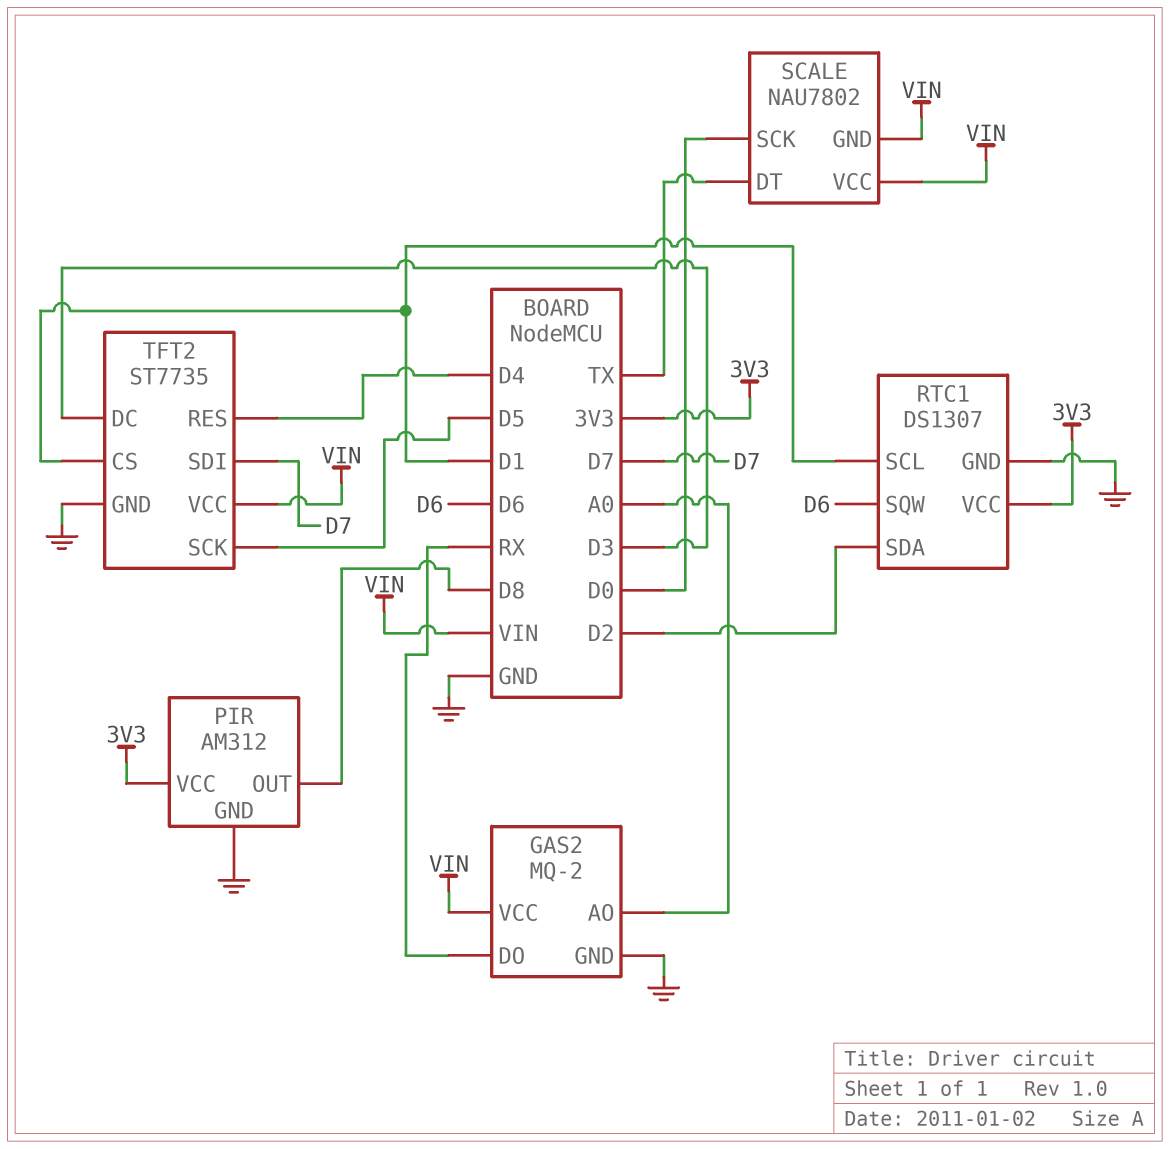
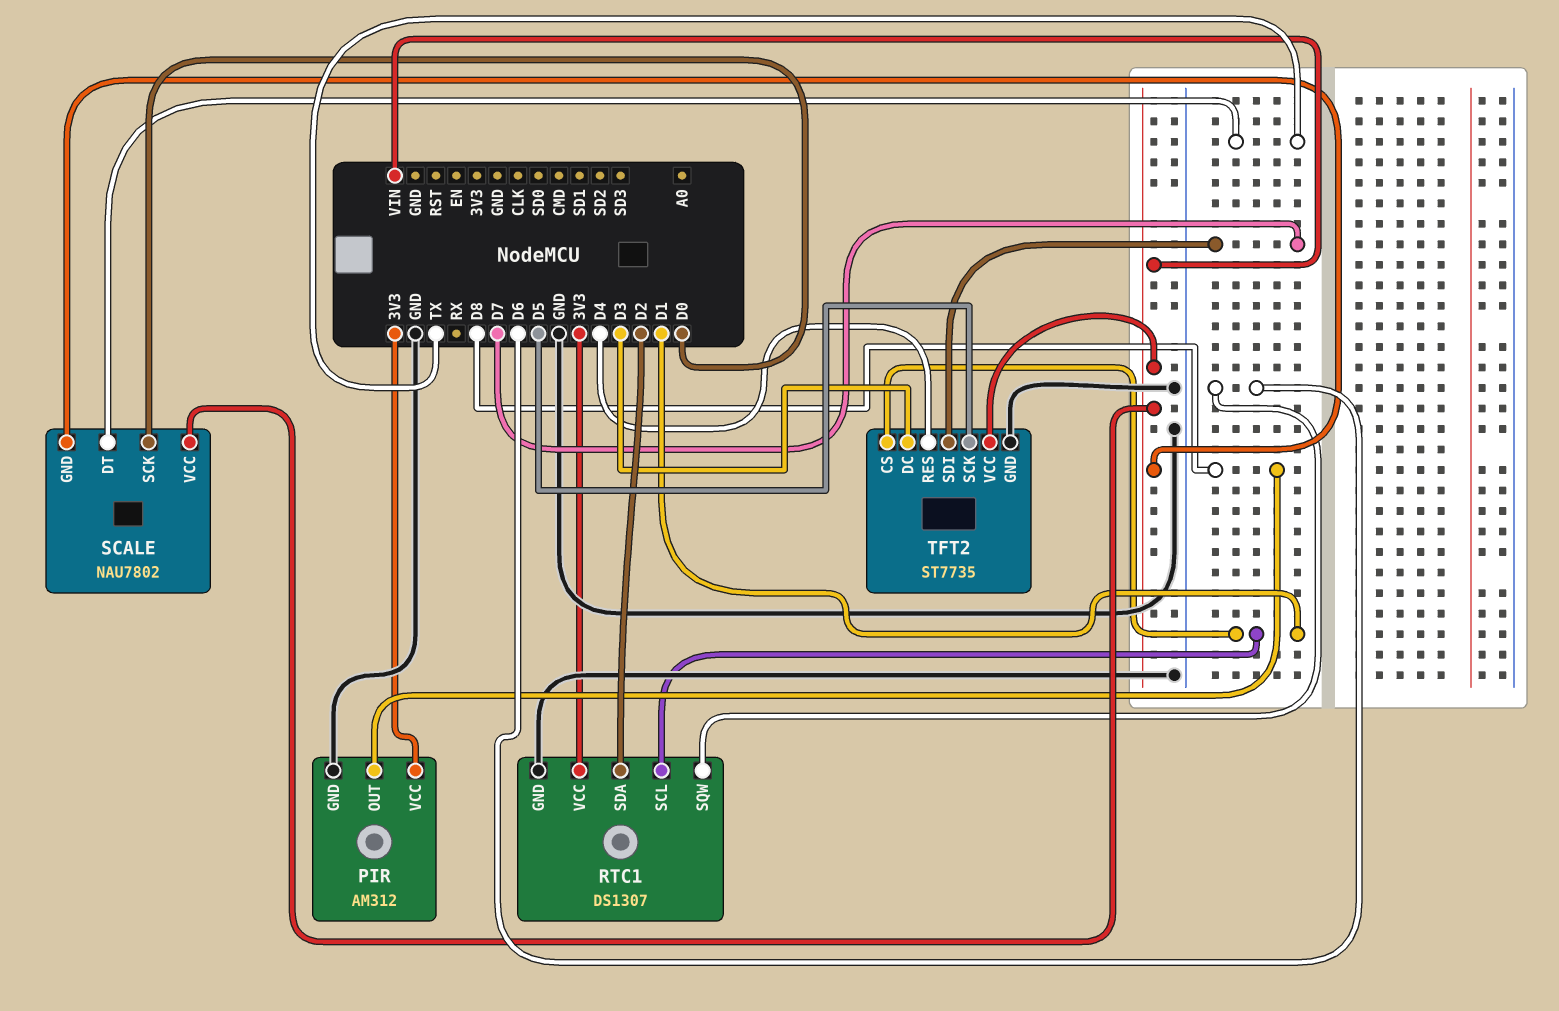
GAS2: MQ-2 -> none
GAS2 pin AO: A0 -> none
GAS2 pin DO: RX -> none
GAS2 pin GND: GND -> none
GAS2 pin VCC: VIN -> none

